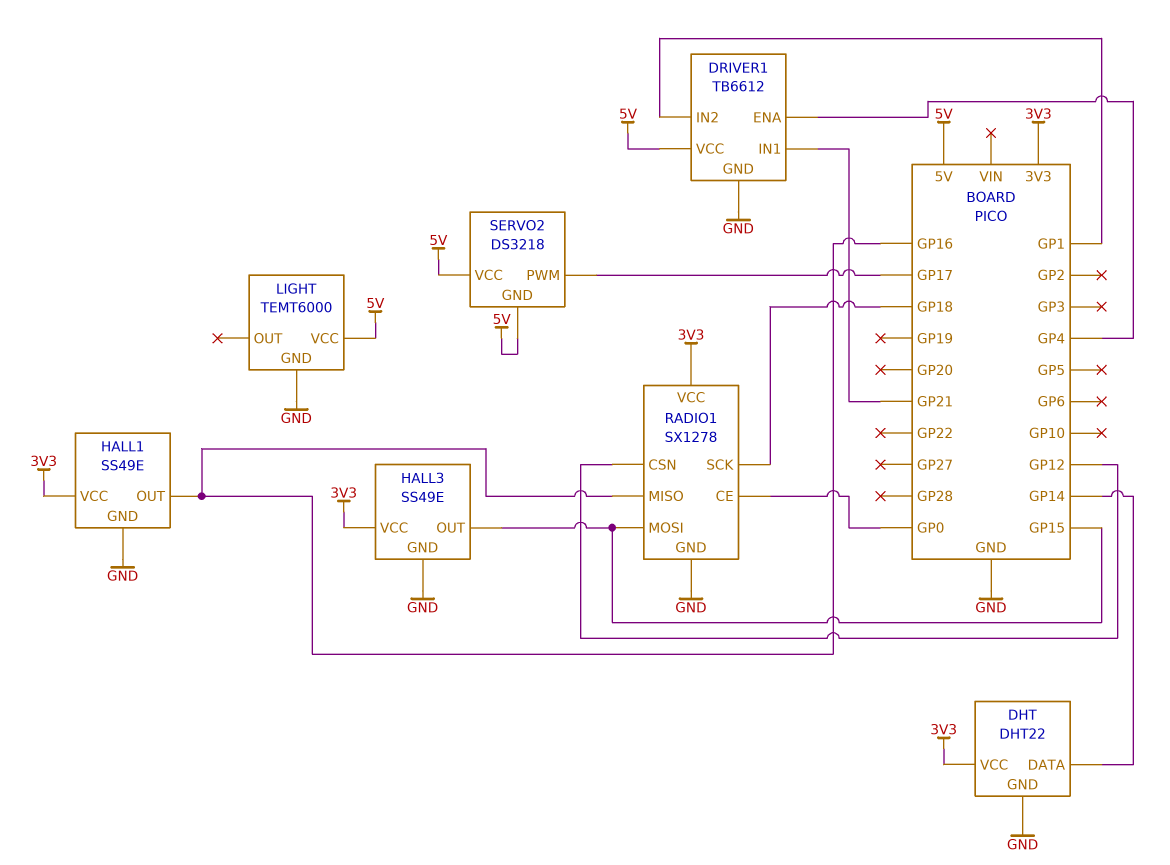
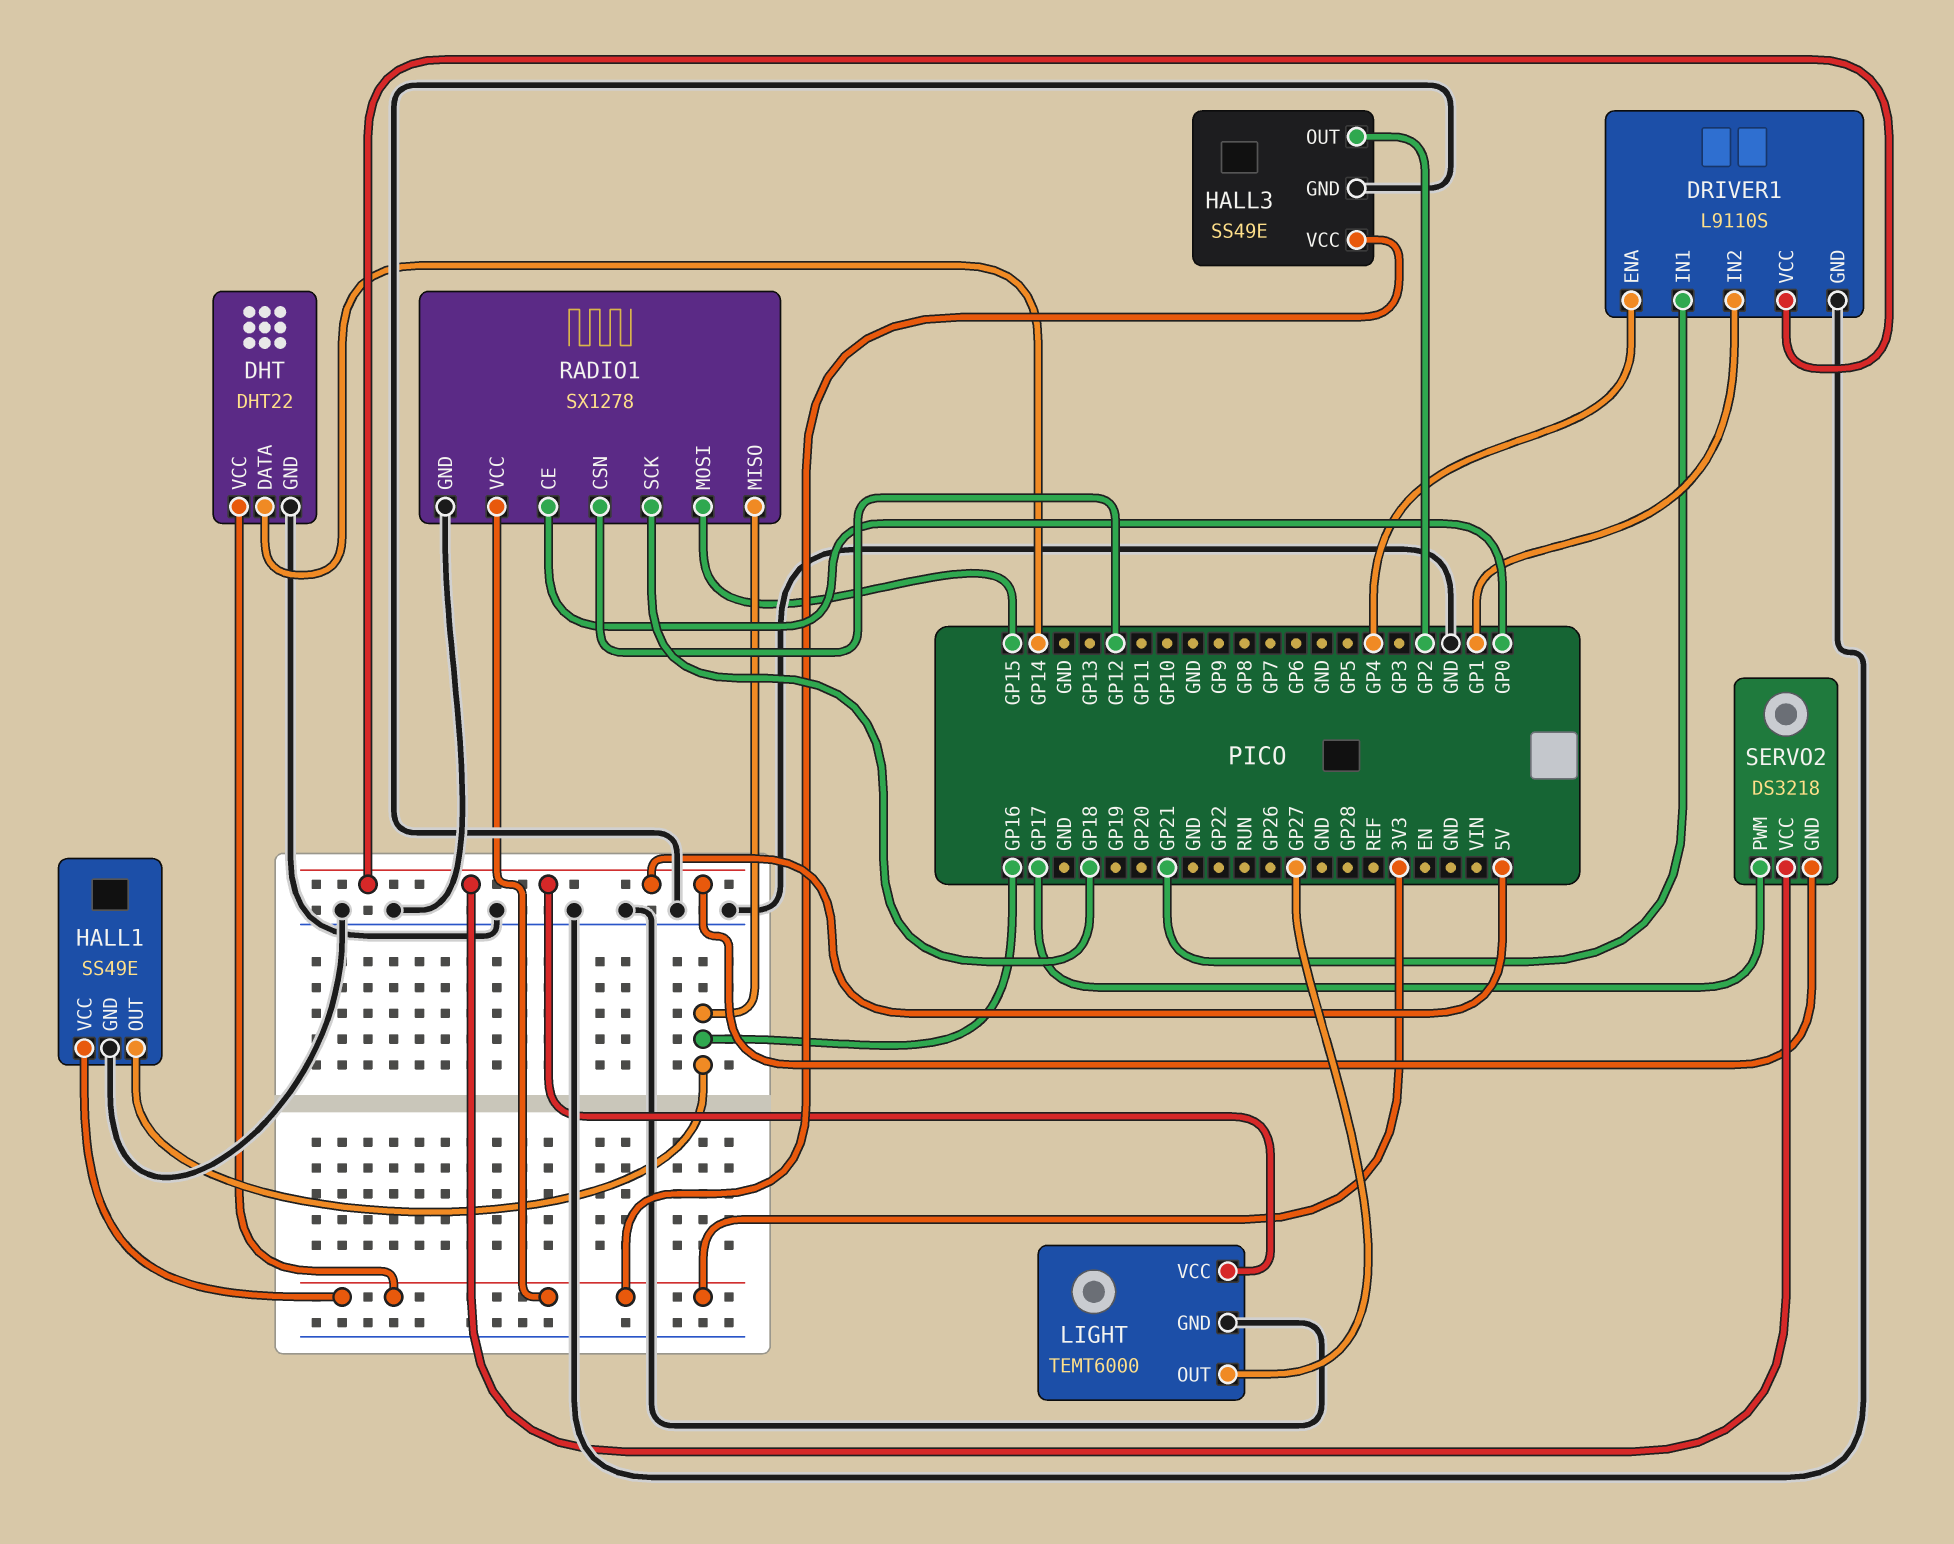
DRIVER1: TB6612 -> L9110S
HALL3 pin OUT: GP15 -> GP2
LIGHT pin OUT: none -> GP27

